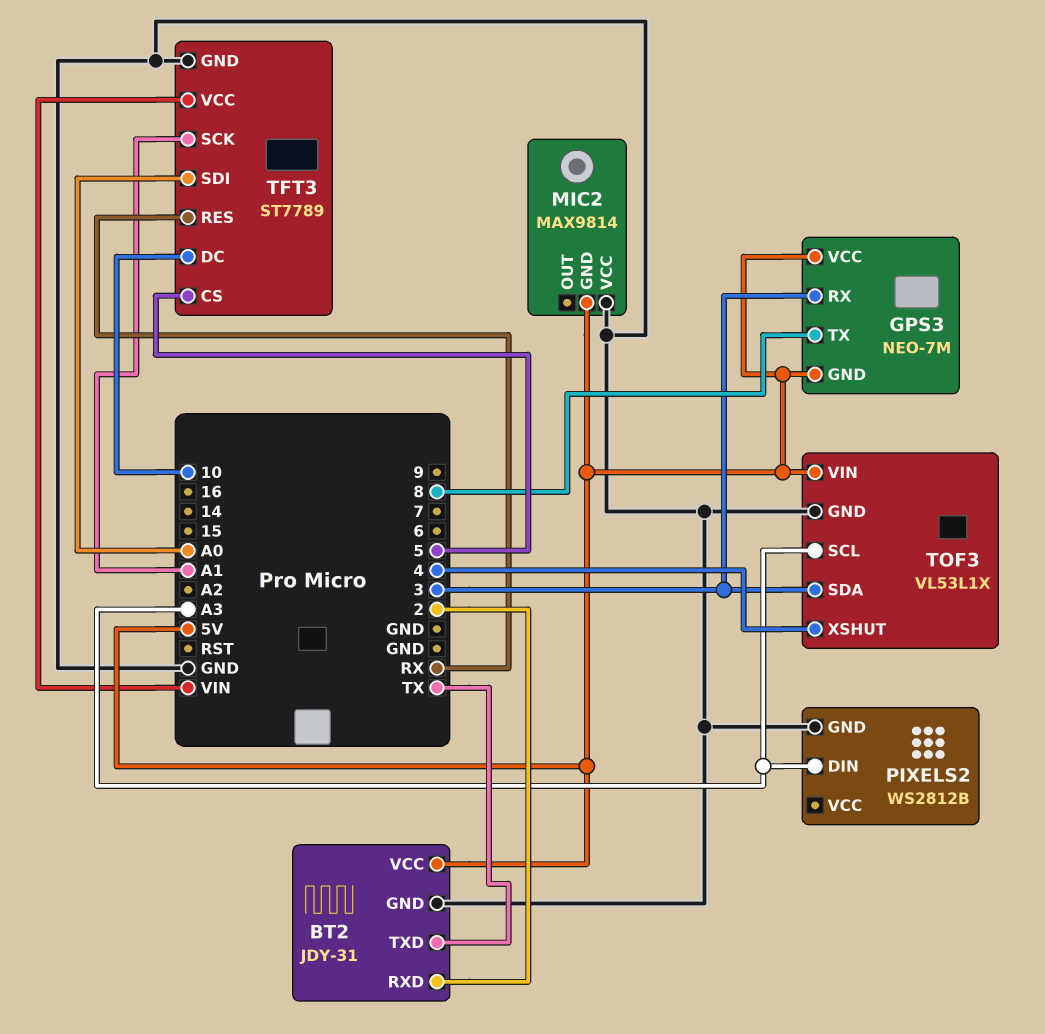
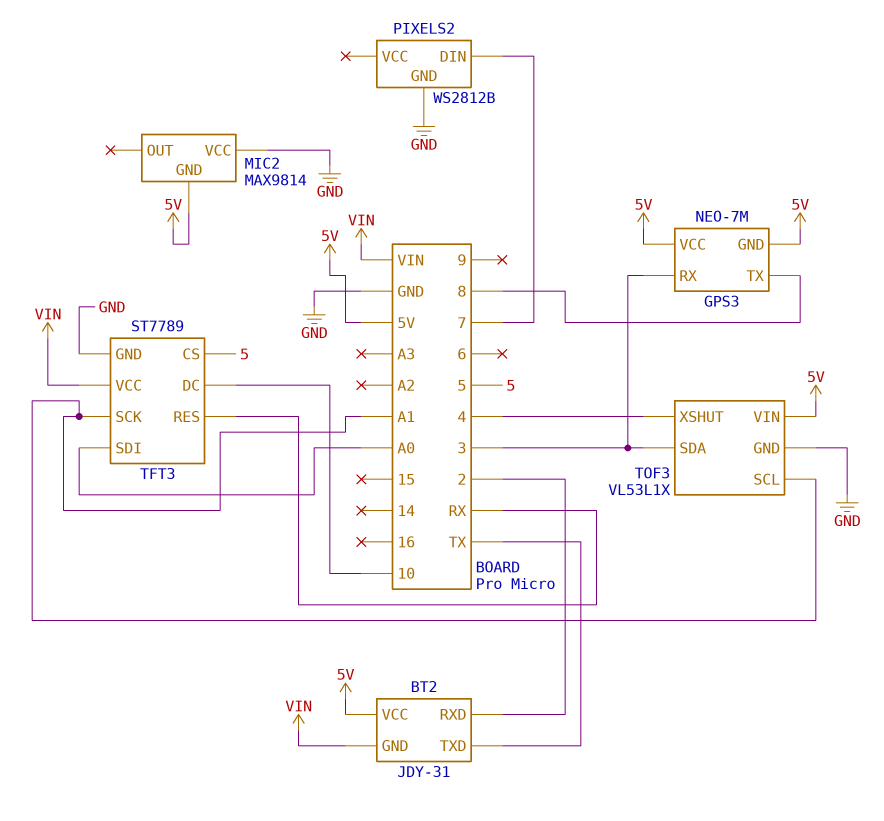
BT2 pin GND: GND -> VIN
PIXELS2 pin DIN: A3 -> 7
TOF3 pin SCL: A3 -> A1

